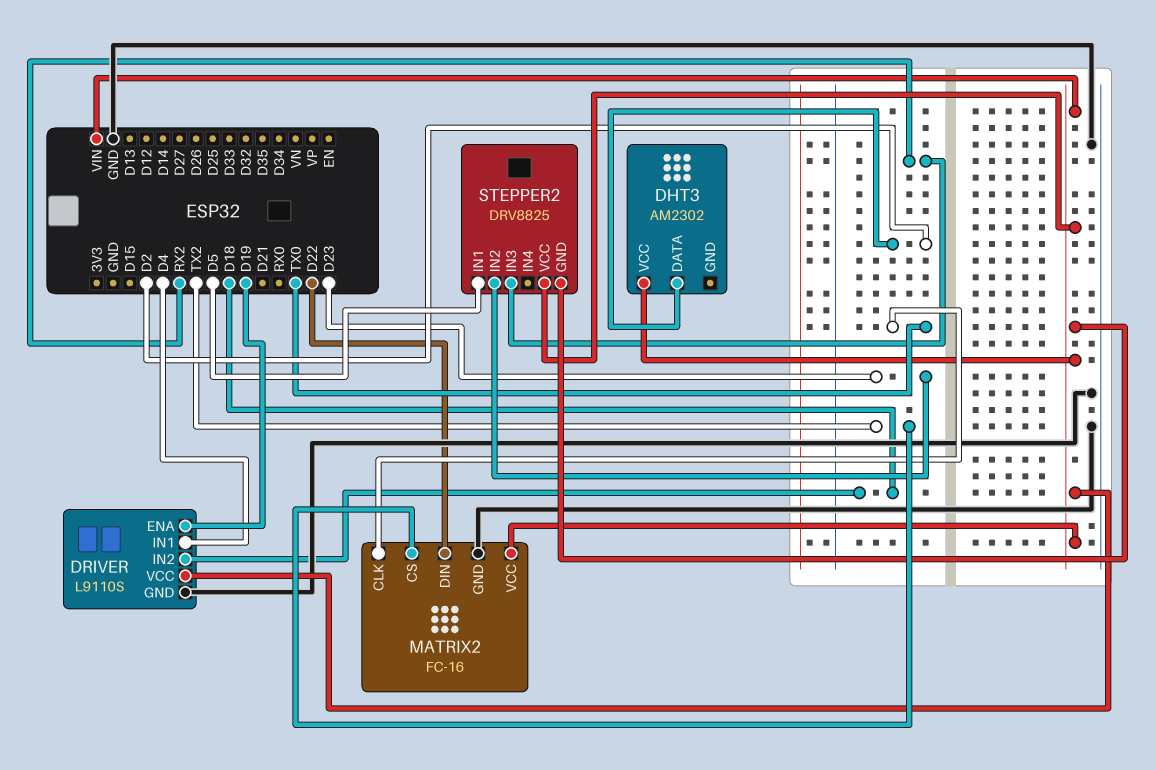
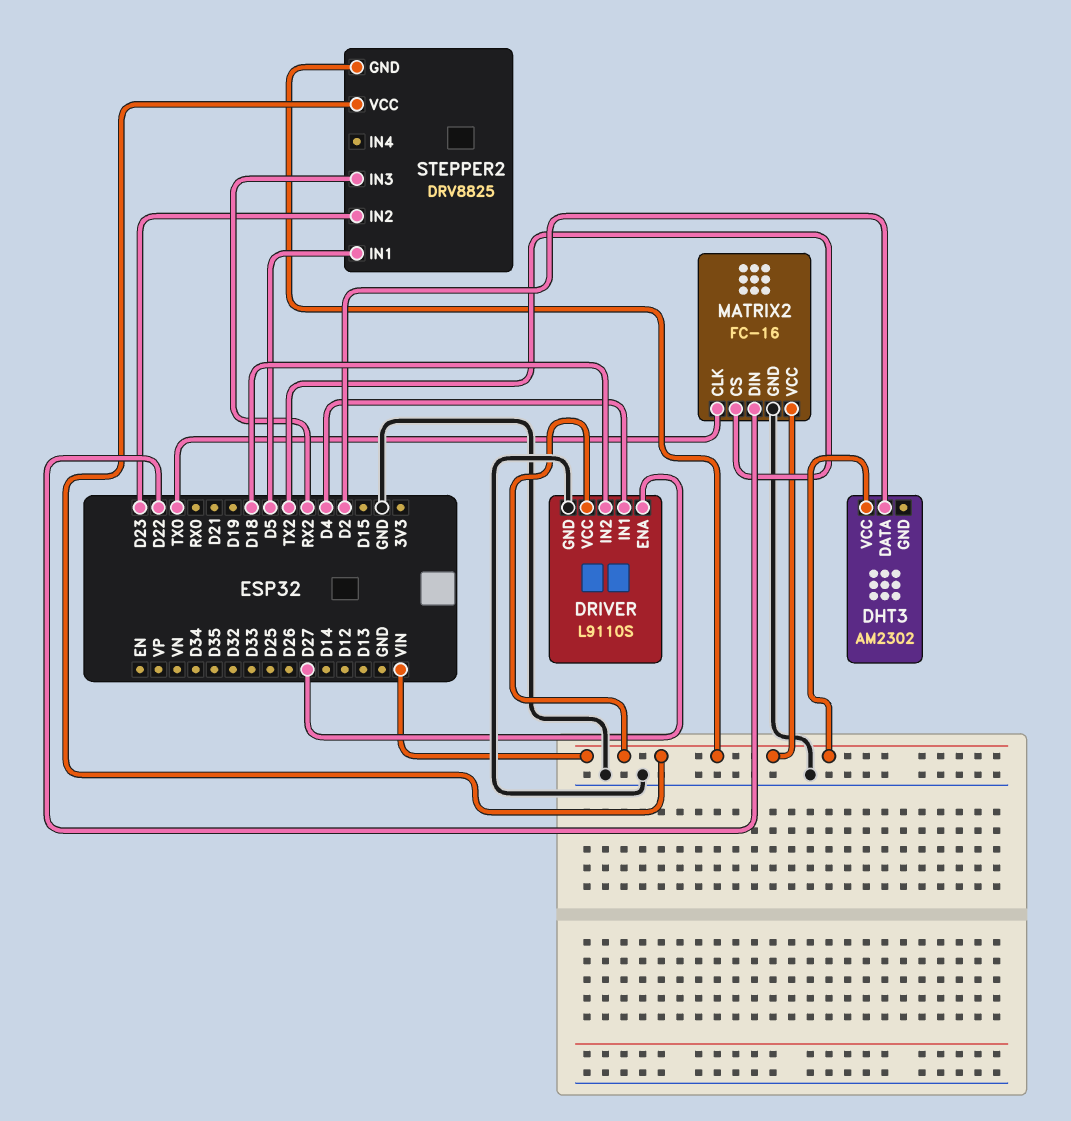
DRIVER pin ENA: D19 -> D27

